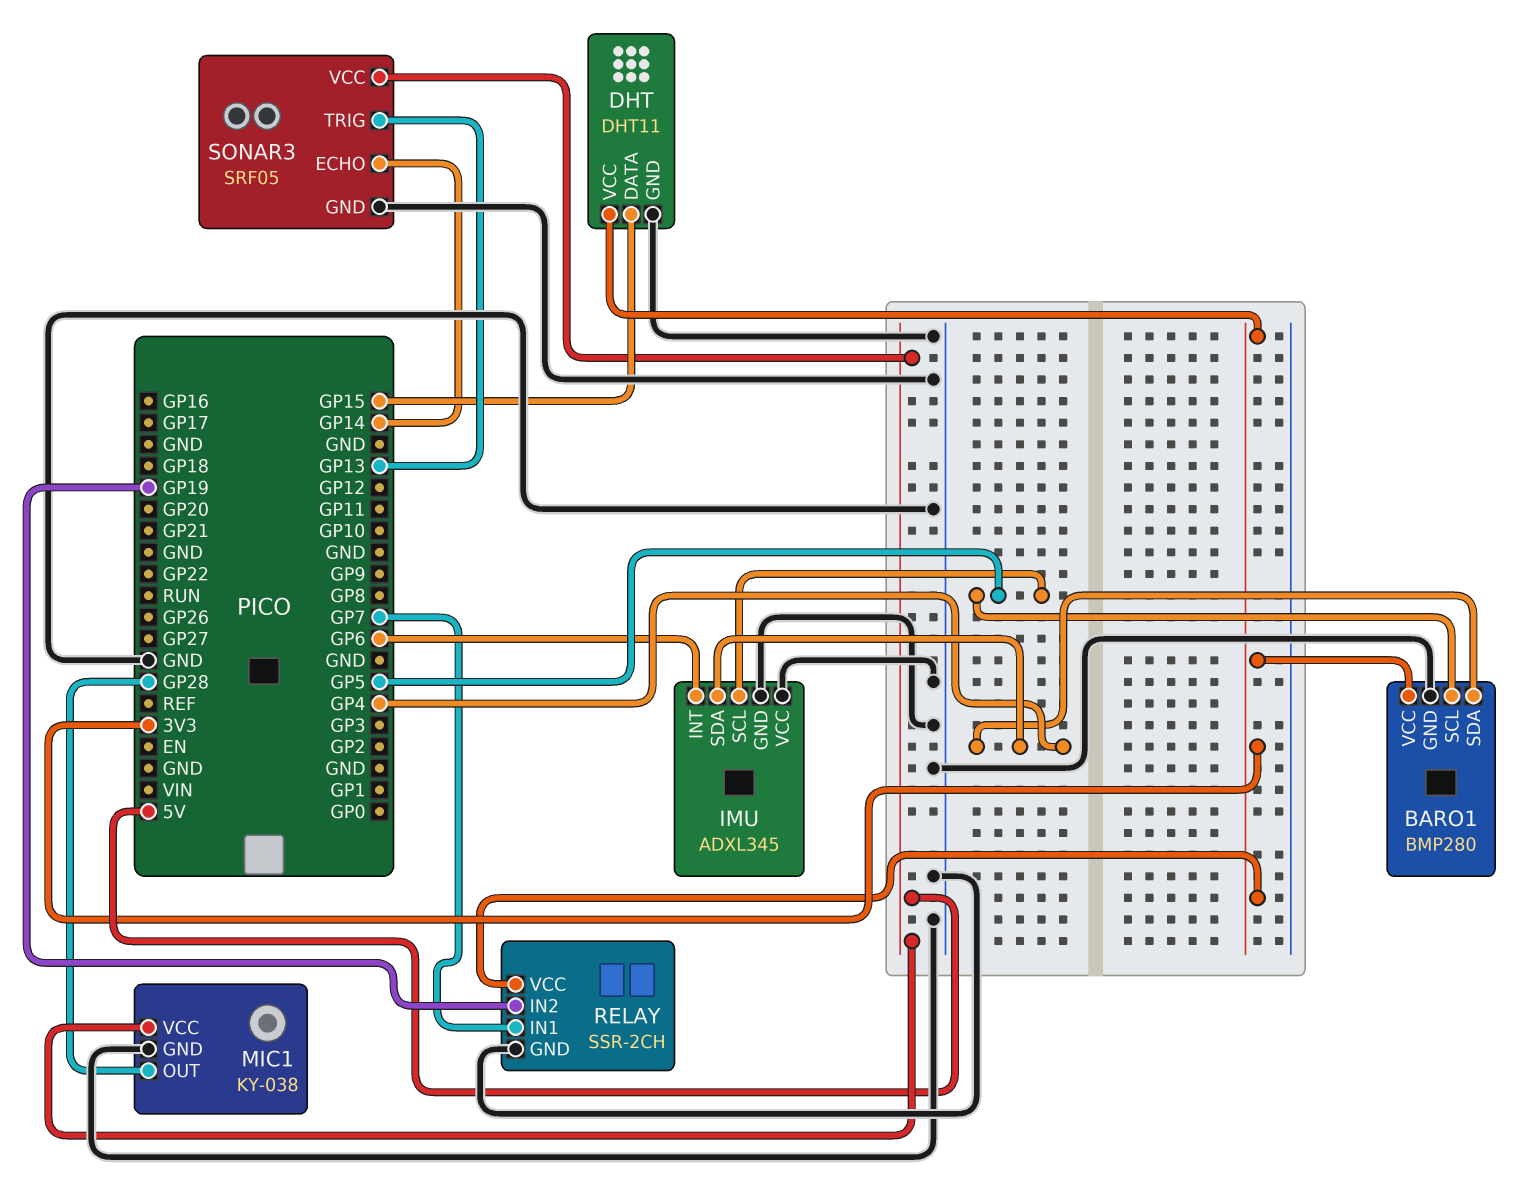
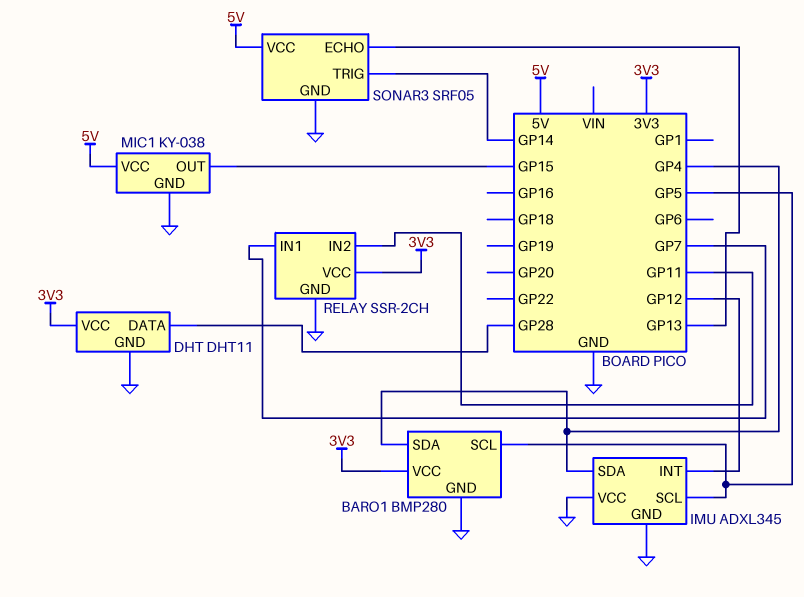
DHT pin DATA: GP15 -> GP28
IMU pin INT: GP6 -> GP12
MIC1 pin OUT: GP28 -> GP15
RELAY pin IN2: GP19 -> GP11
SONAR3 pin ECHO: GP14 -> GP13
SONAR3 pin TRIG: GP13 -> GP14

